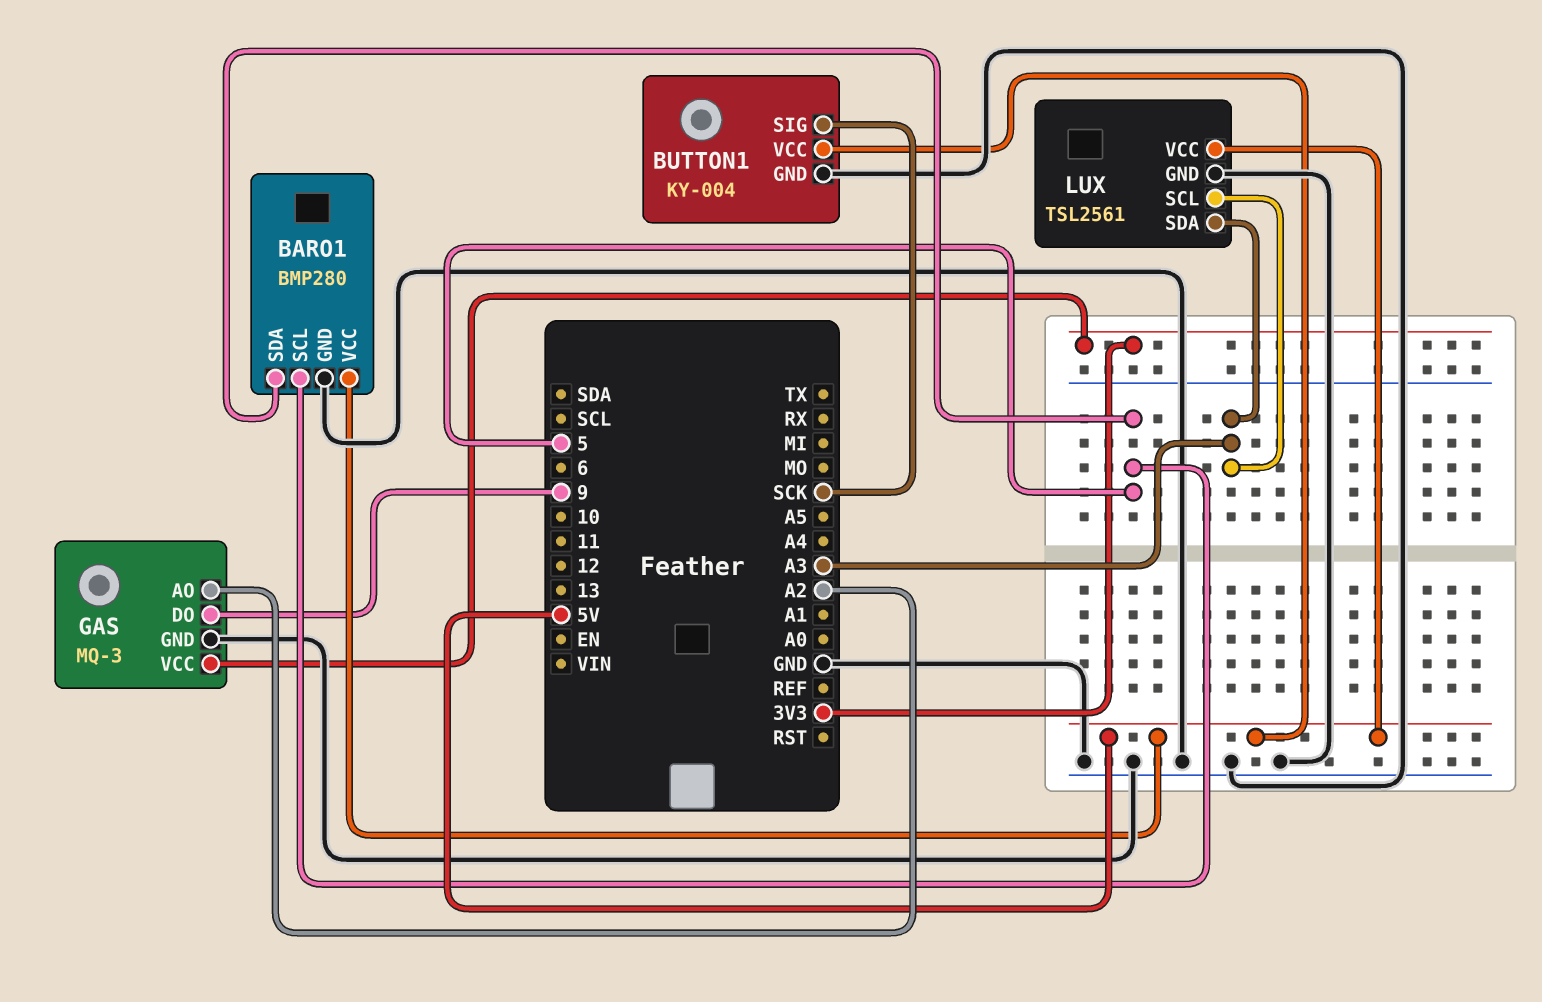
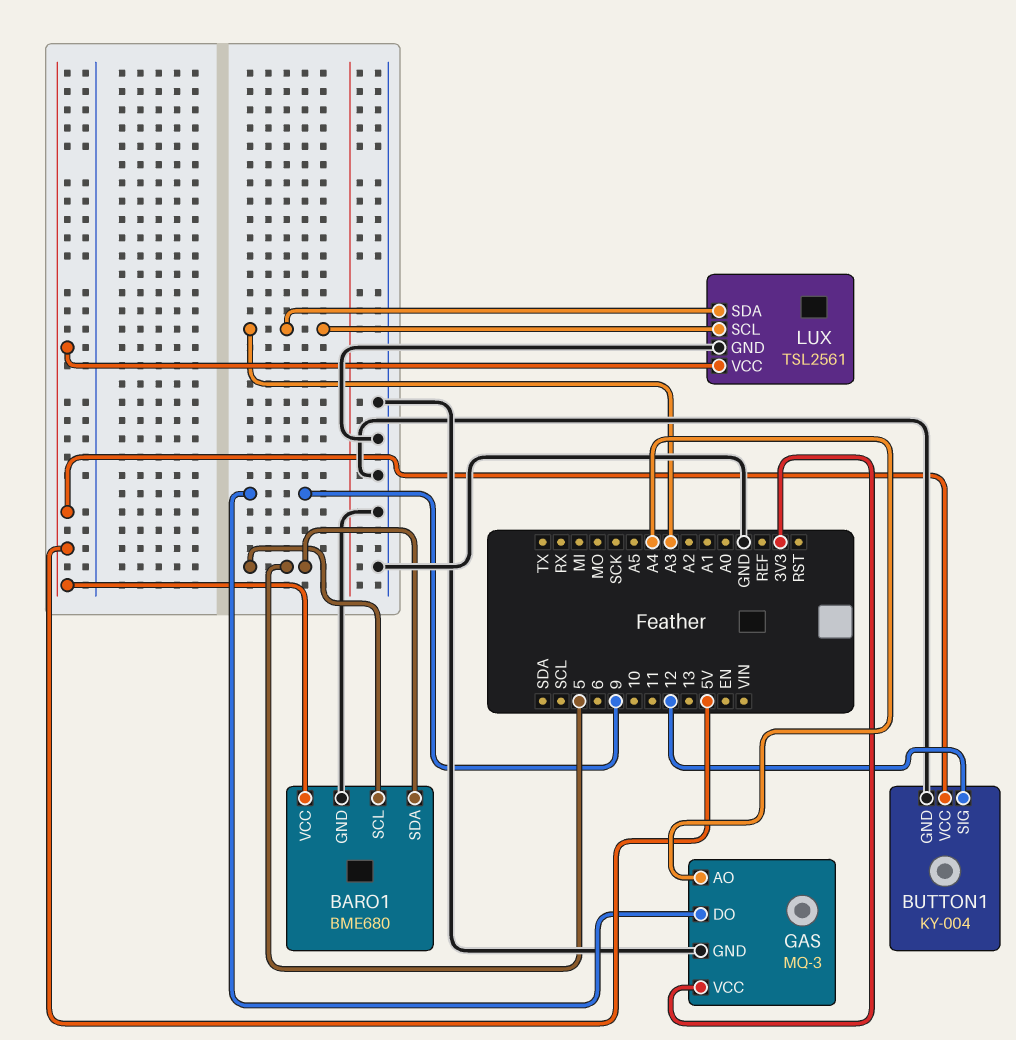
BARO1: BMP280 -> BME680
BUTTON1 pin SIG: SCK -> 12
GAS pin AO: A2 -> A4

